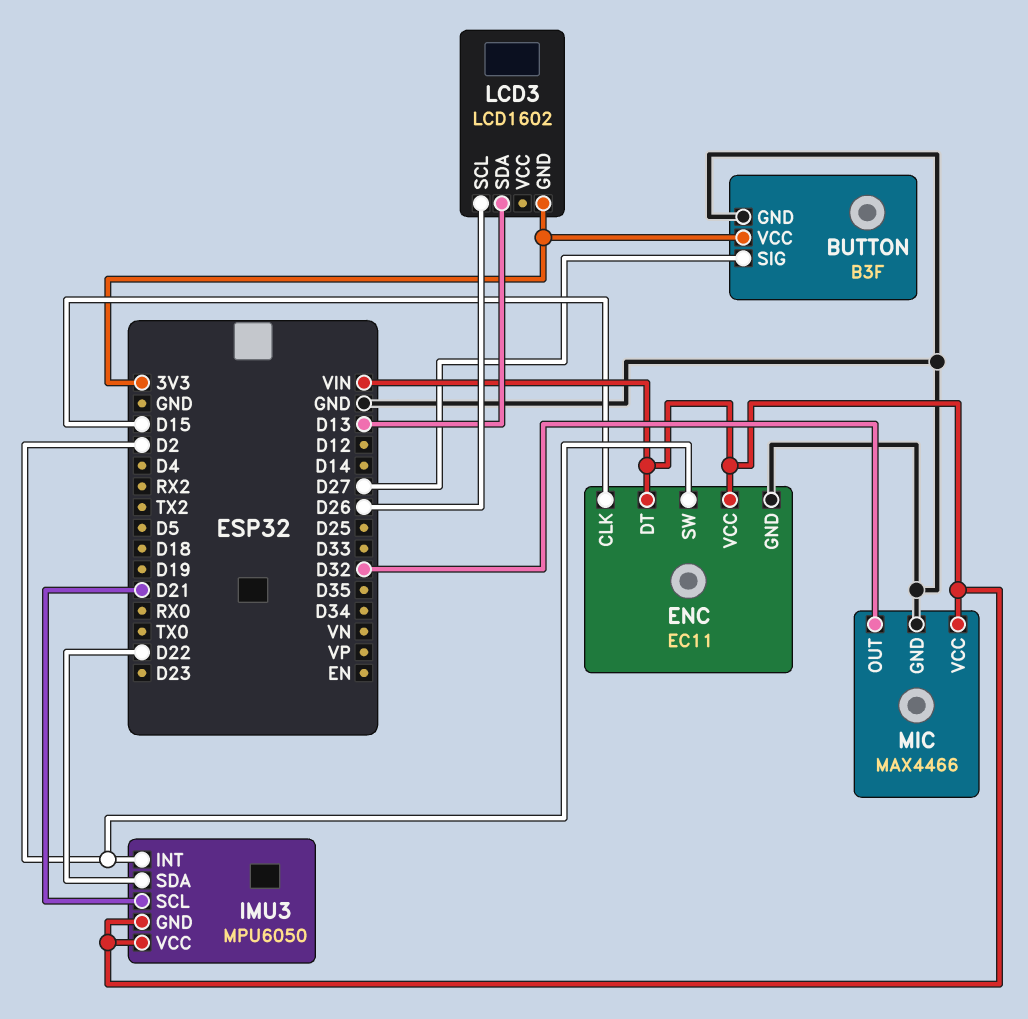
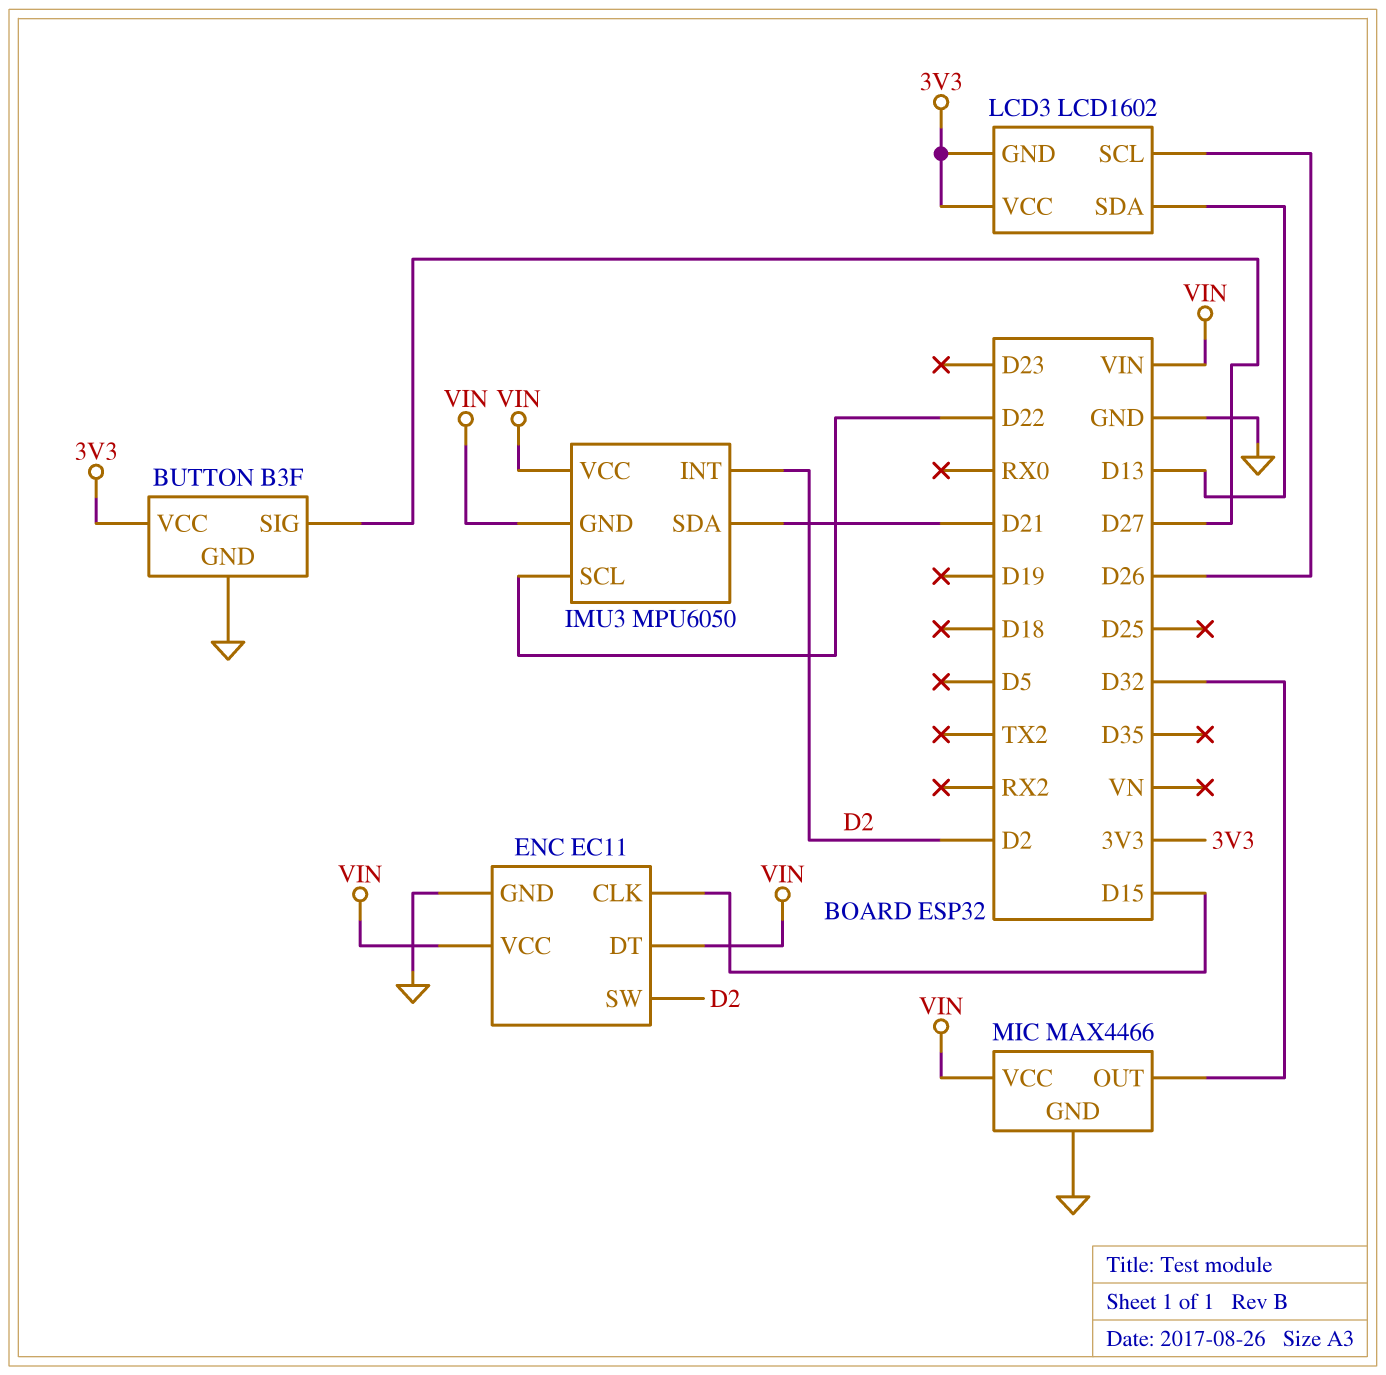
IMU3 pin SCL: D21 -> D22
IMU3 pin SDA: D22 -> D21
LCD3 pin VCC: none -> 3V3

